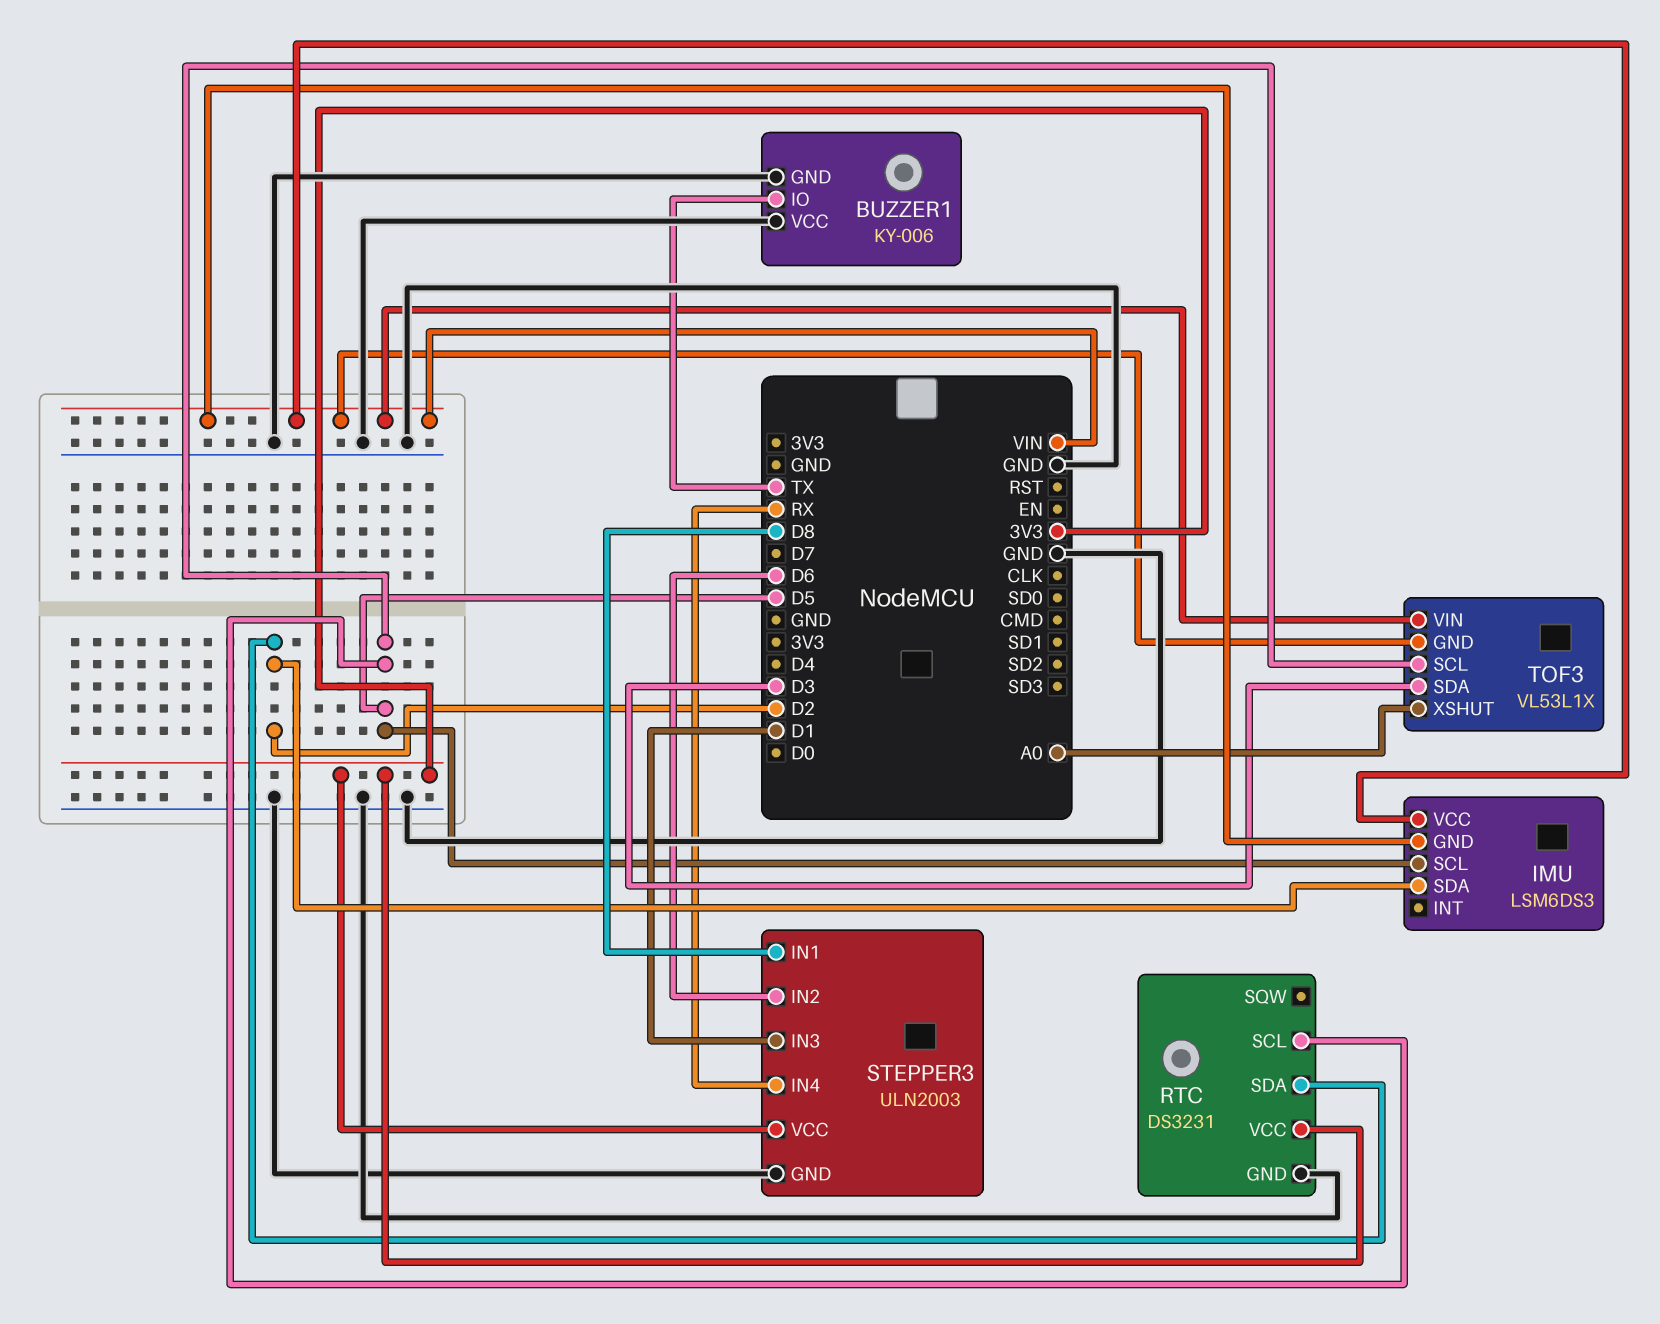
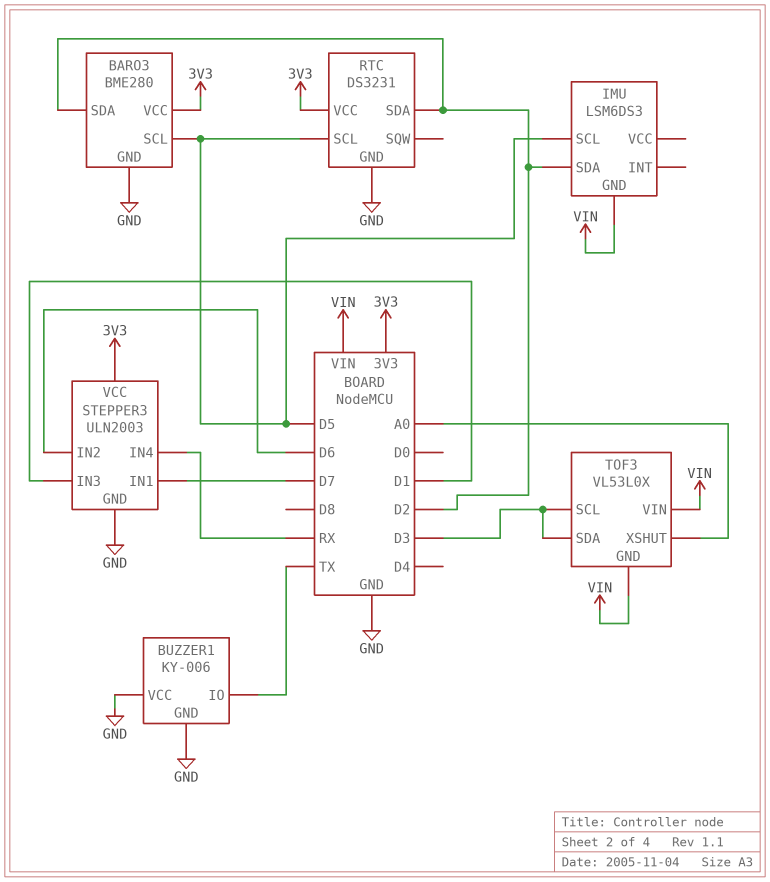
BARO3: none -> BME280
BARO3 pin GND: none -> GND
BARO3 pin SCL: none -> D5
BARO3 pin SDA: none -> D2
BARO3 pin VCC: none -> 3V3
IMU pin VCC: VIN -> none
STEPPER3 pin IN1: D8 -> D7
TOF3: VL53L1X -> VL53L0X
TOF3 pin SCL: D5 -> D3

